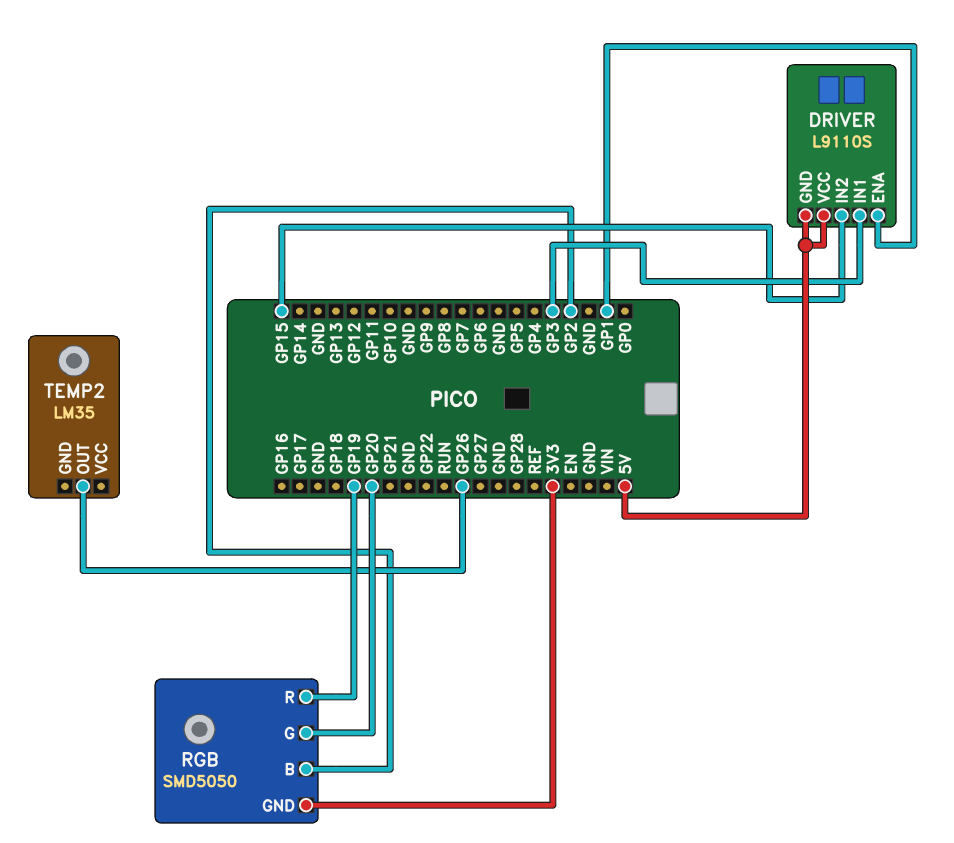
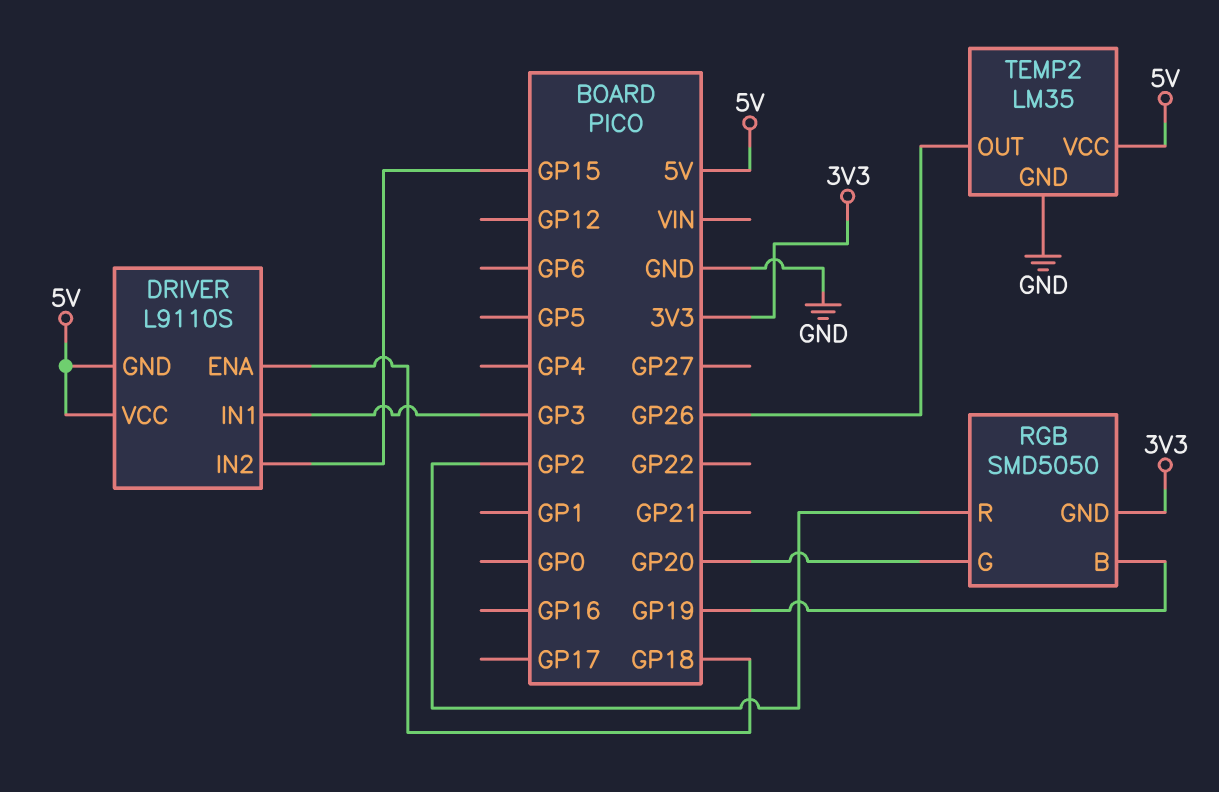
DRIVER pin ENA: GP1 -> GP18
RGB pin B: GP2 -> GP19
RGB pin R: GP19 -> GP2
TEMP2 pin GND: none -> GND
TEMP2 pin VCC: none -> 5V

